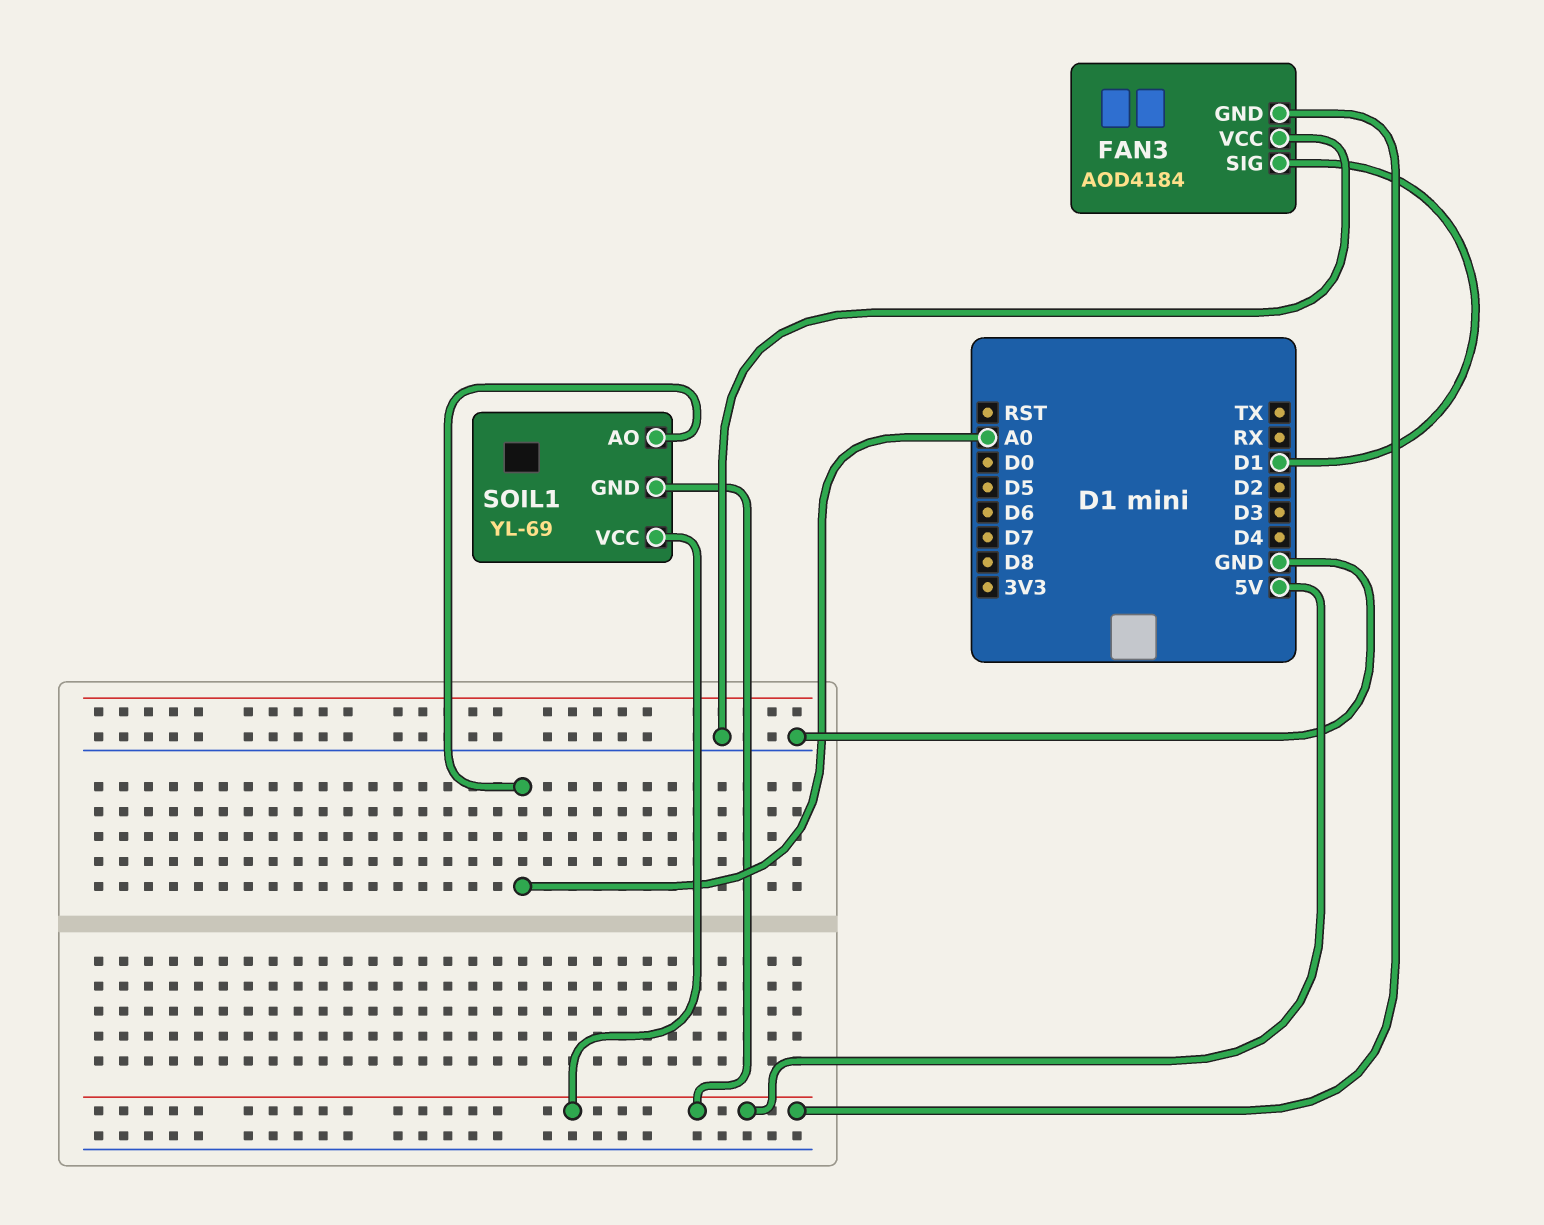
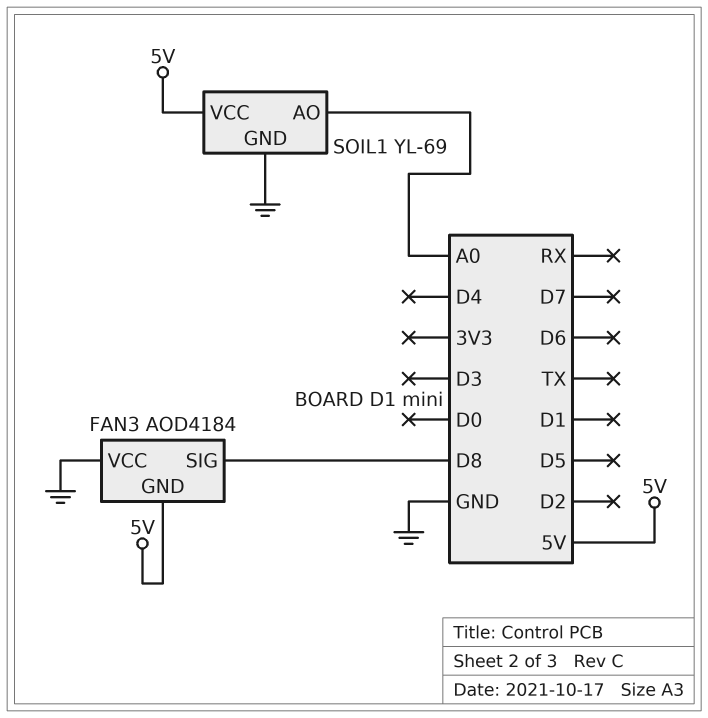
FAN3 pin SIG: D1 -> D8
SOIL1 pin GND: 5V -> GND

